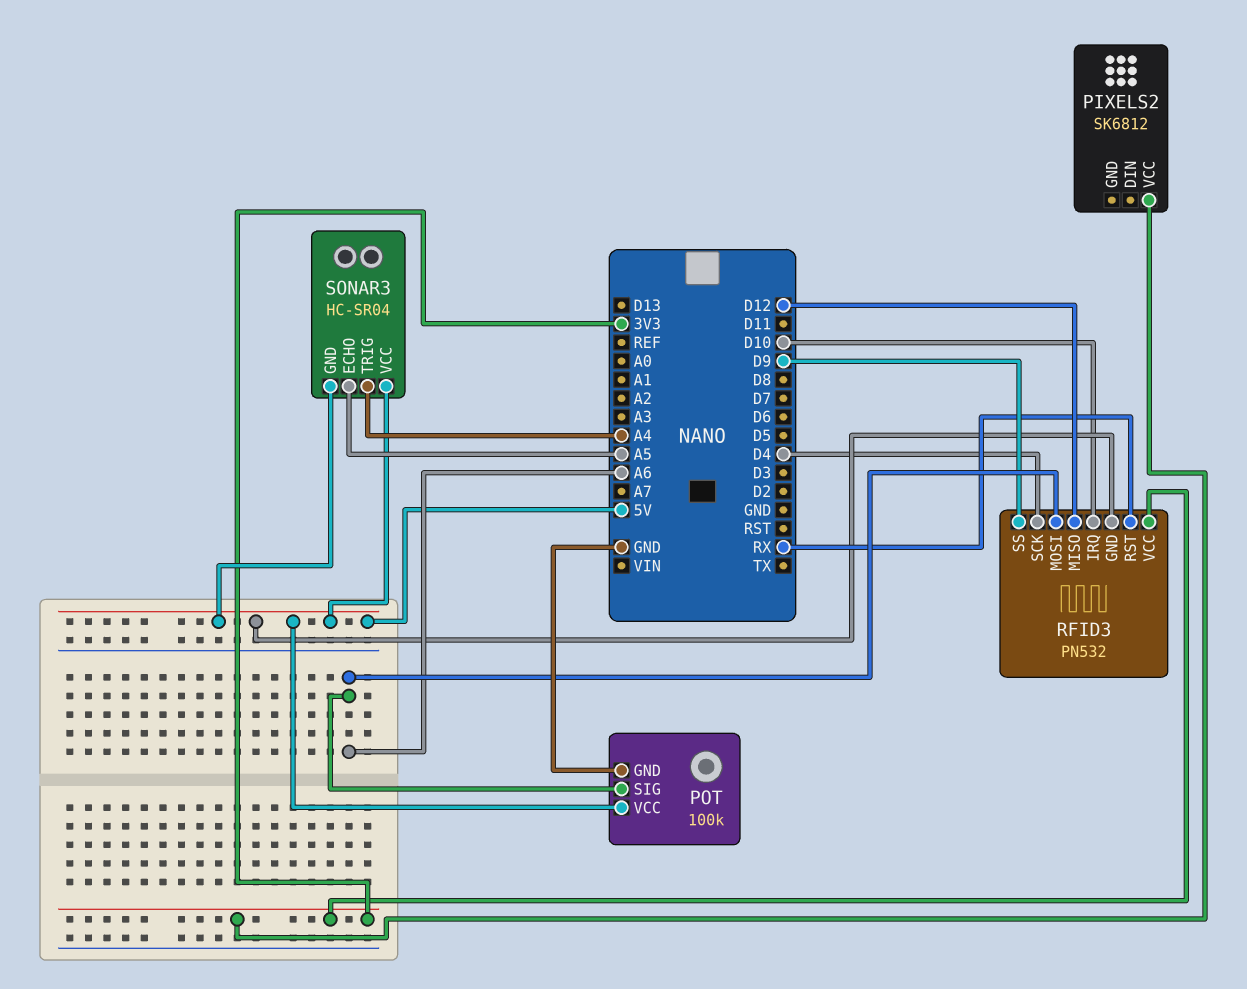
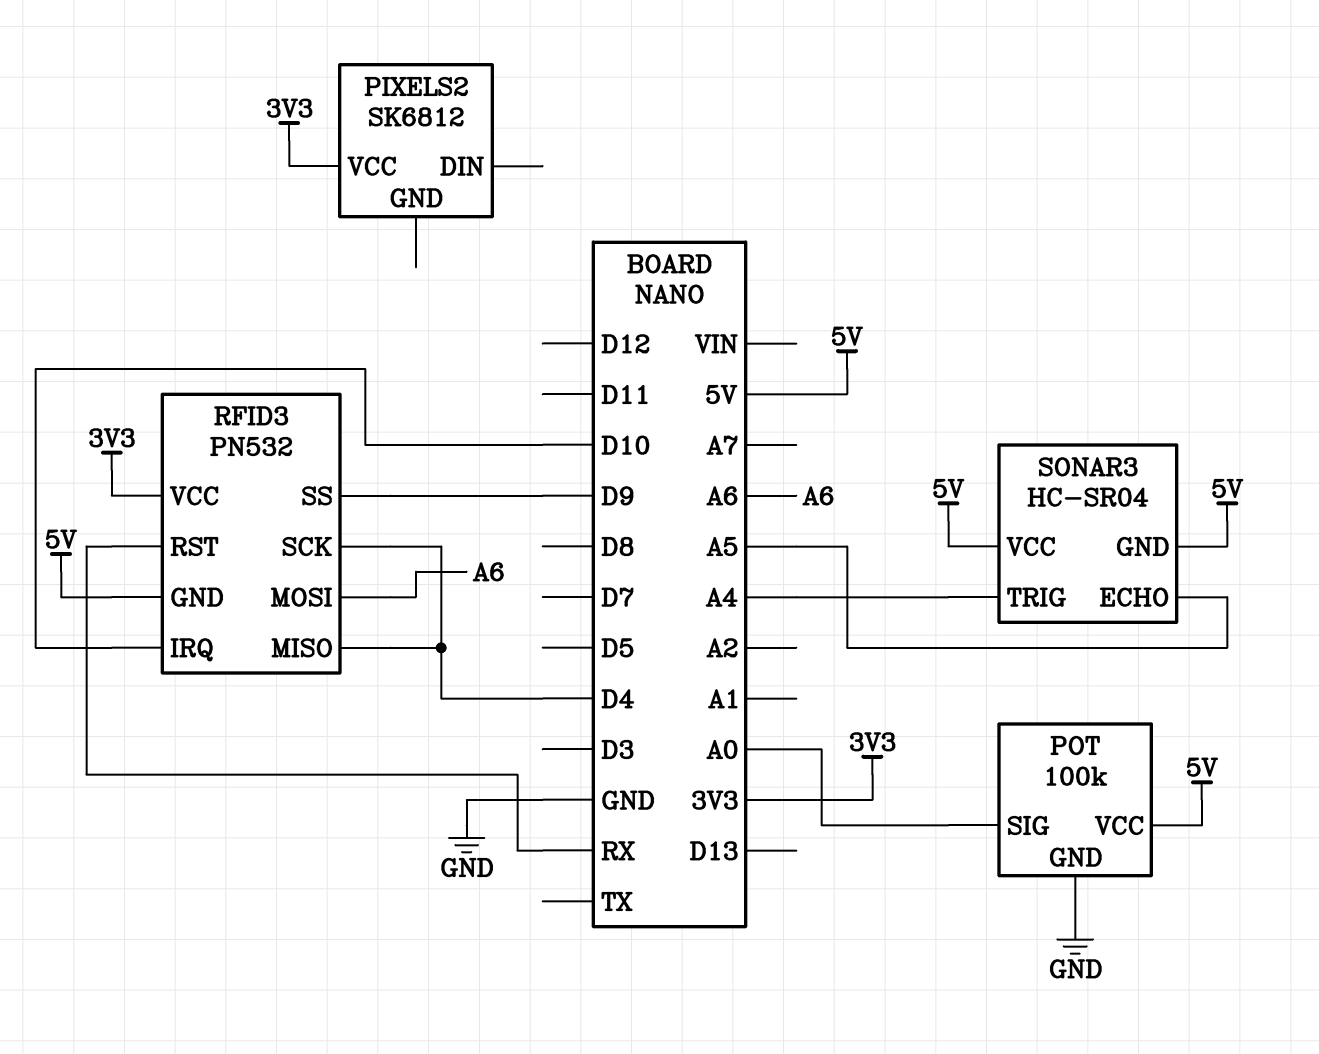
POT pin SIG: A6 -> A0
RFID3 pin MISO: D12 -> D4

